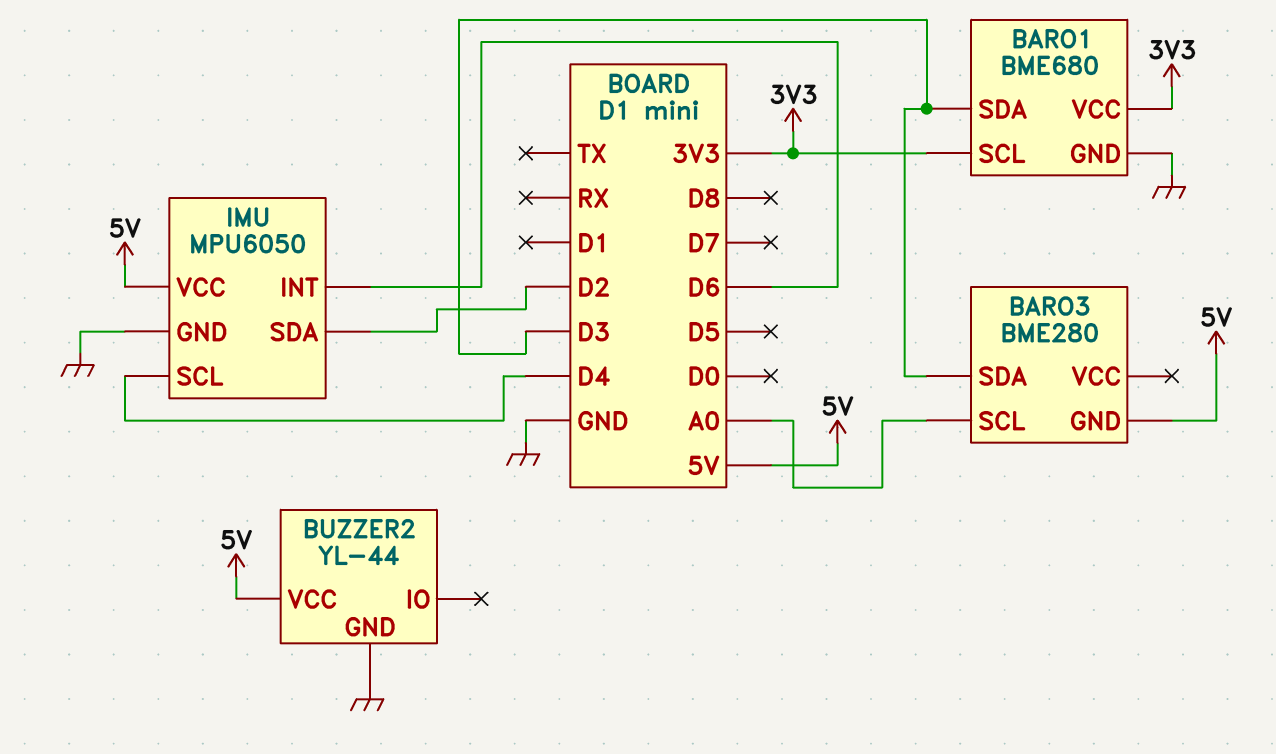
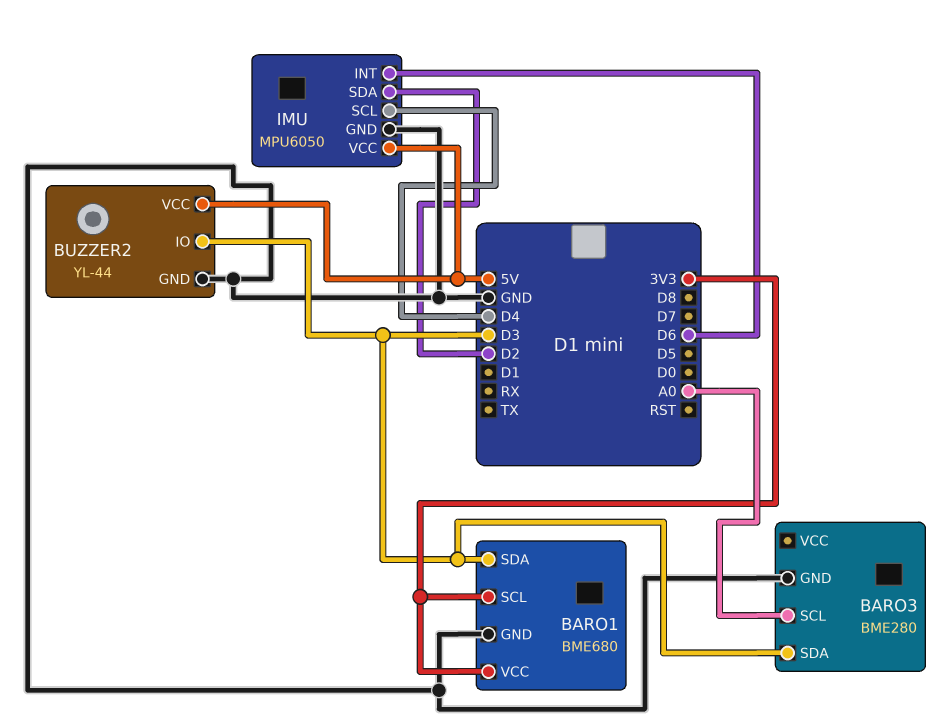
BARO3 pin GND: 5V -> GND
BUZZER2 pin IO: none -> D3

